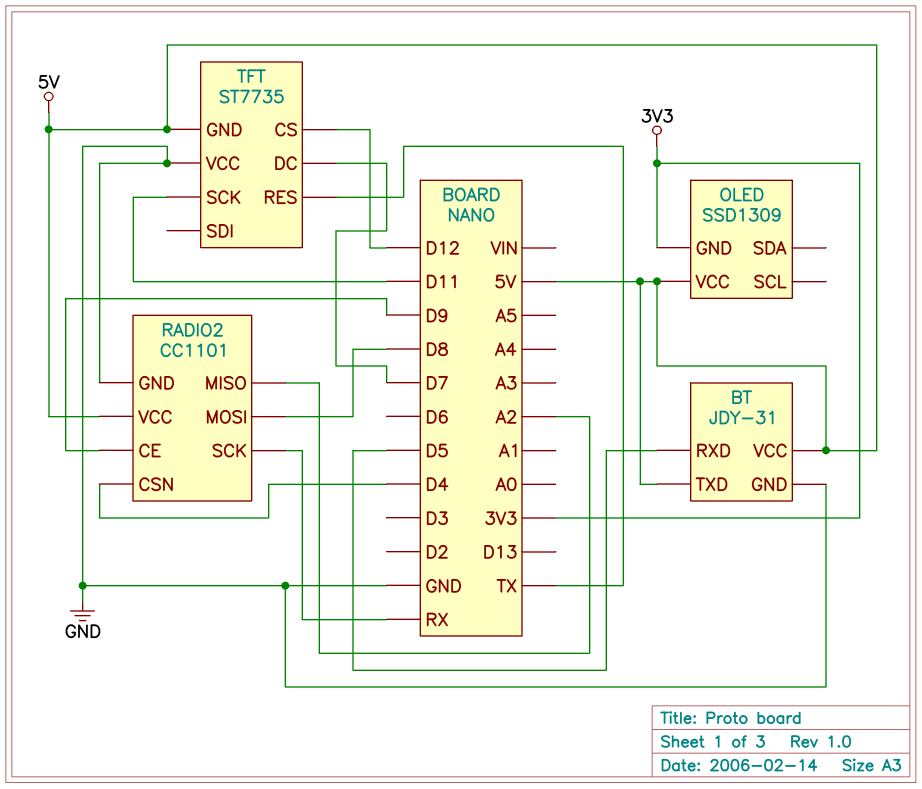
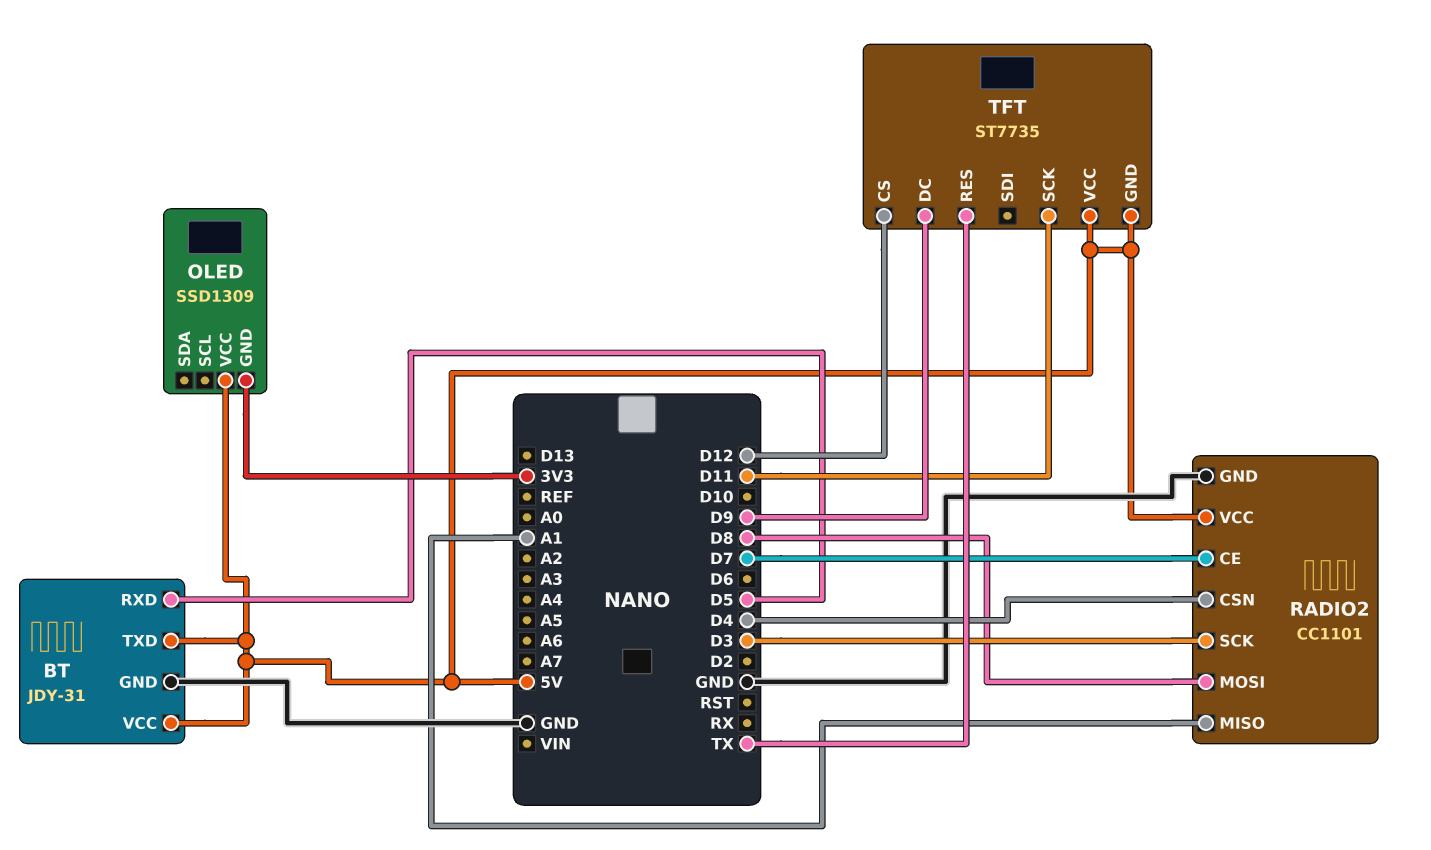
RADIO2 pin CE: D9 -> D7
RADIO2 pin MISO: A2 -> A1
RADIO2 pin SCK: RX -> D3
TFT pin DC: D7 -> D9
TFT pin VCC: GND -> 5V

